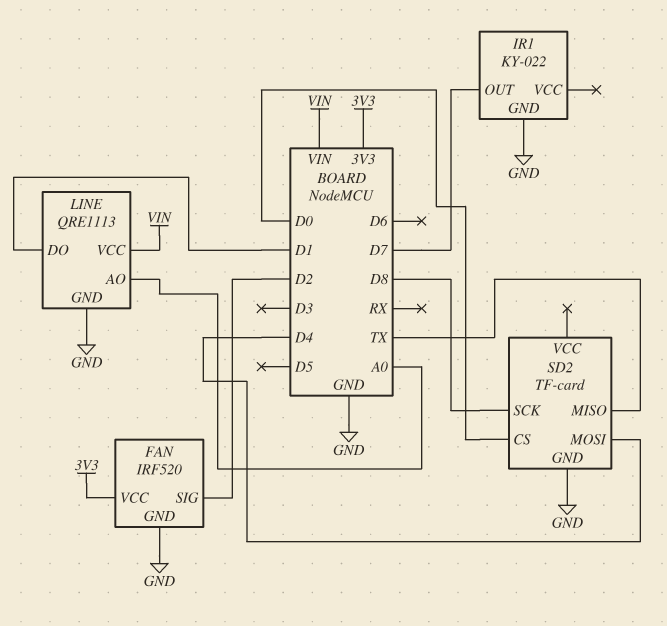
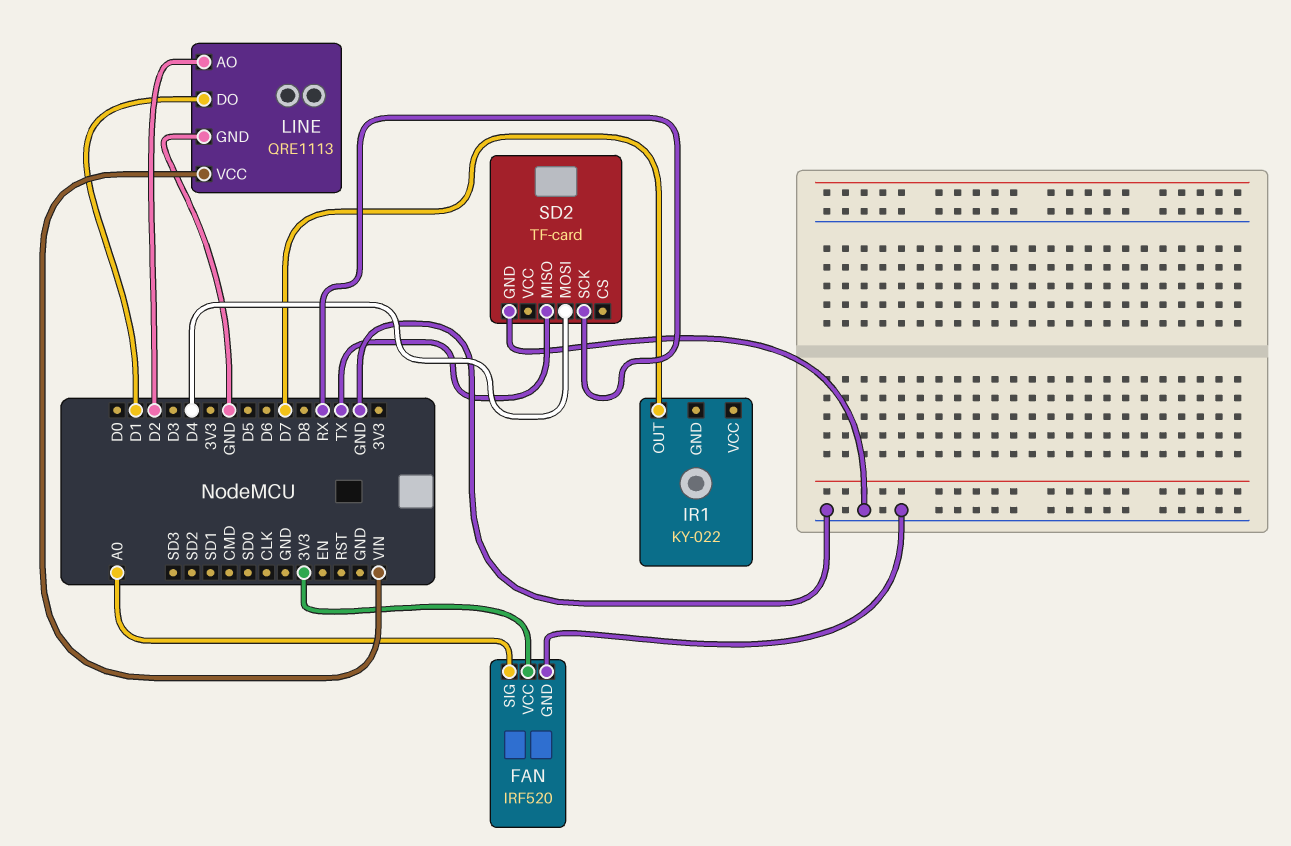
FAN pin SIG: D2 -> A0
IR1 pin GND: GND -> none
LINE pin AO: A0 -> D2
SD2 pin CS: D0 -> none
SD2 pin SCK: D8 -> RX

